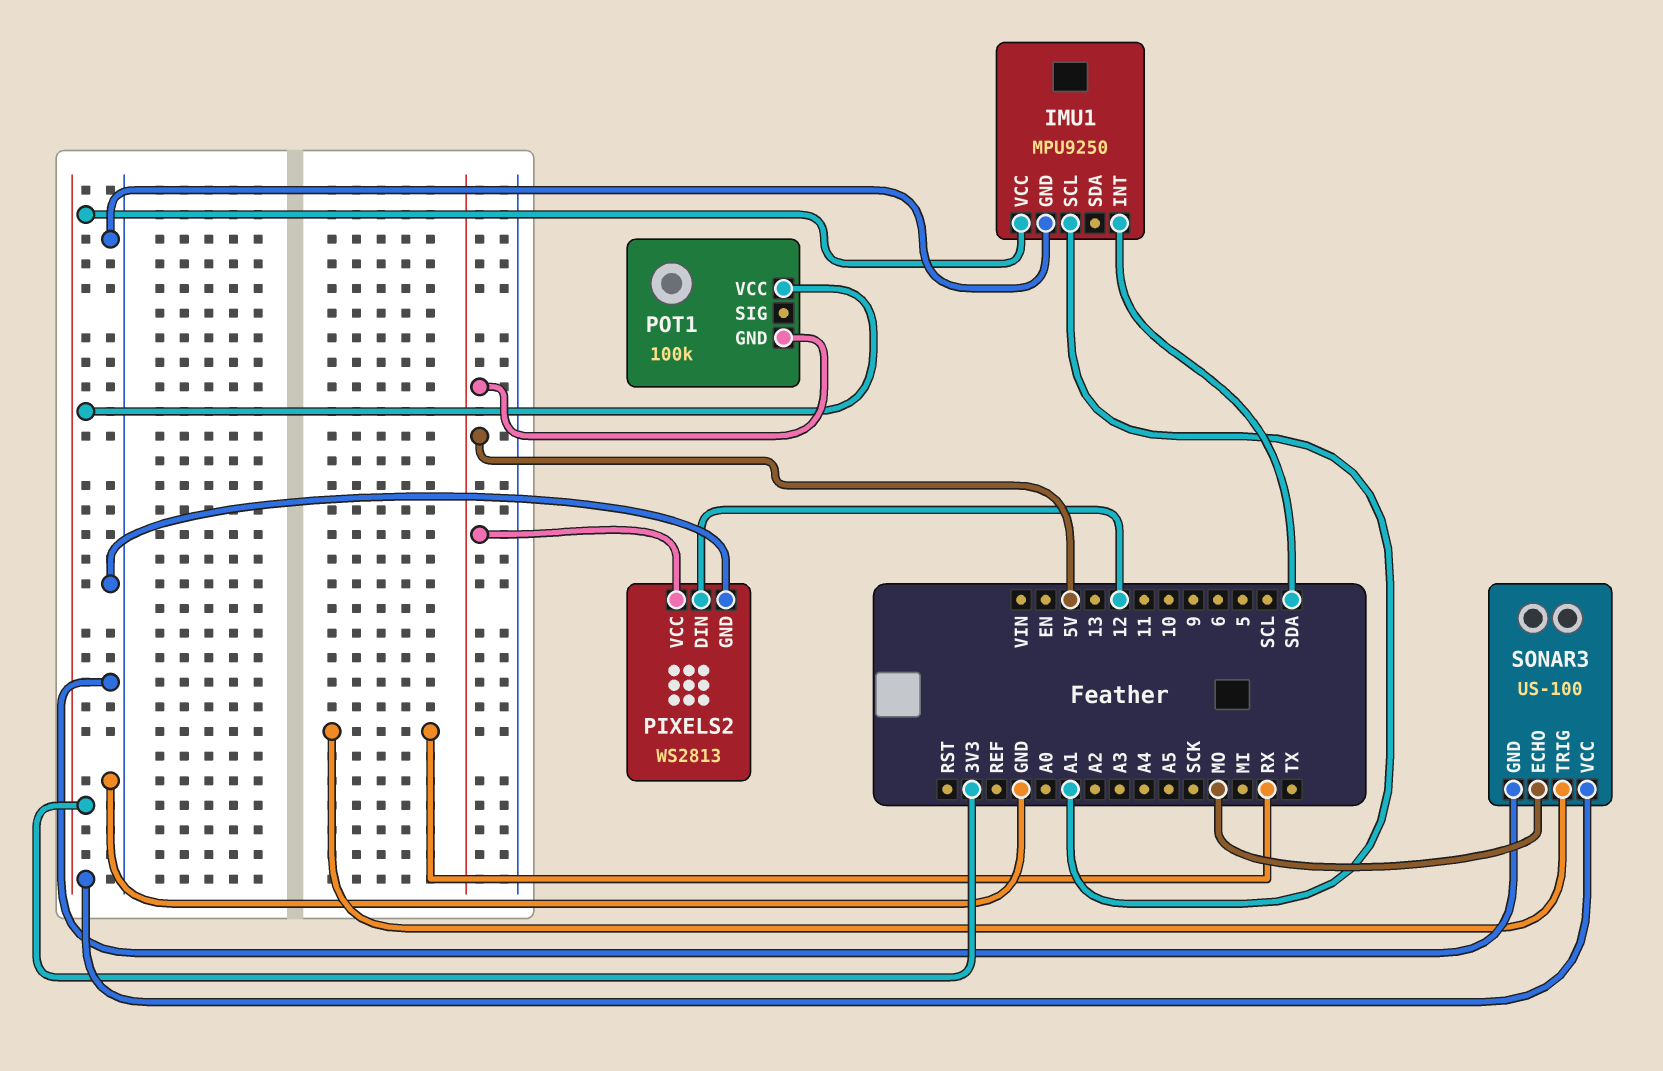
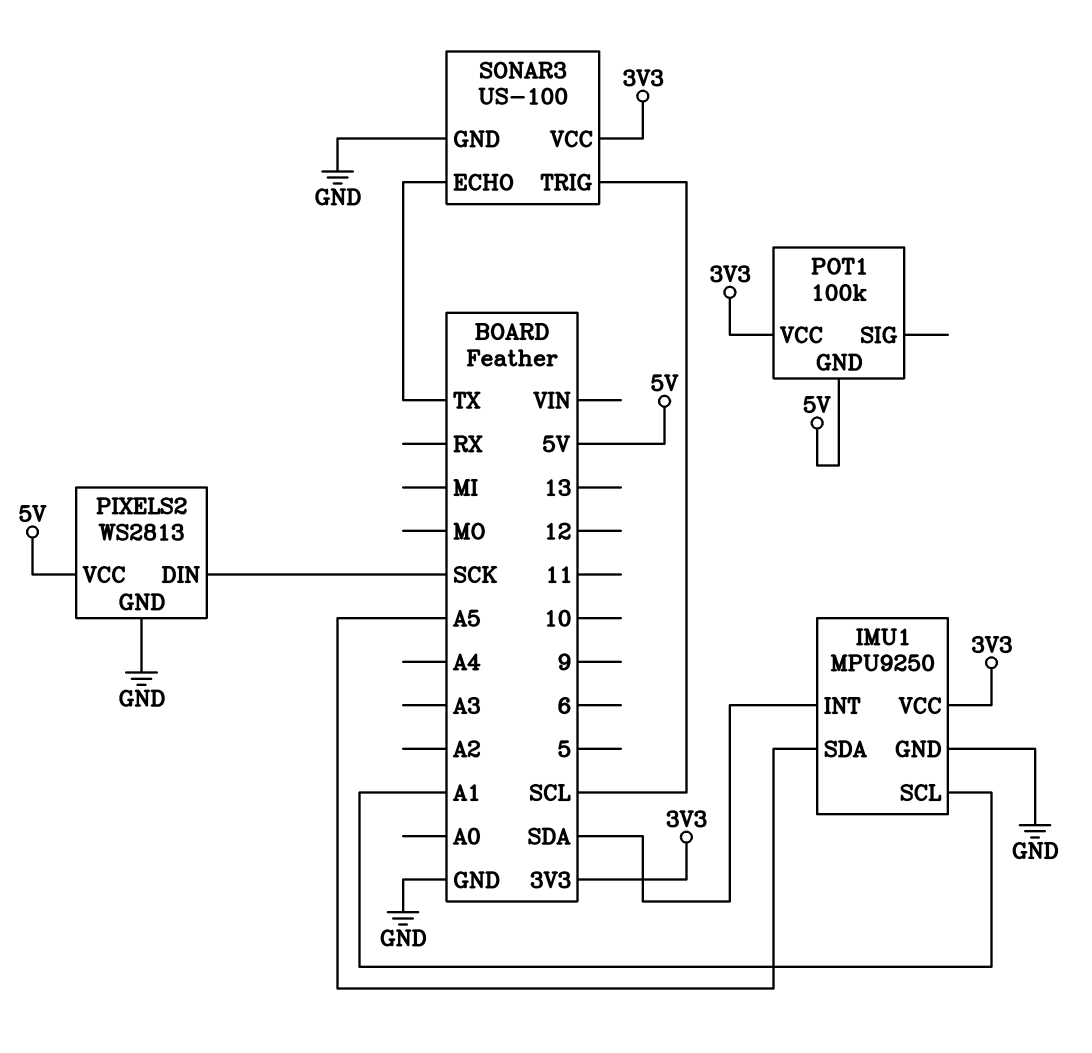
IMU1 pin SDA: none -> A5
PIXELS2 pin DIN: 12 -> SCK
SONAR3 pin ECHO: MO -> TX
SONAR3 pin TRIG: RX -> SCL

